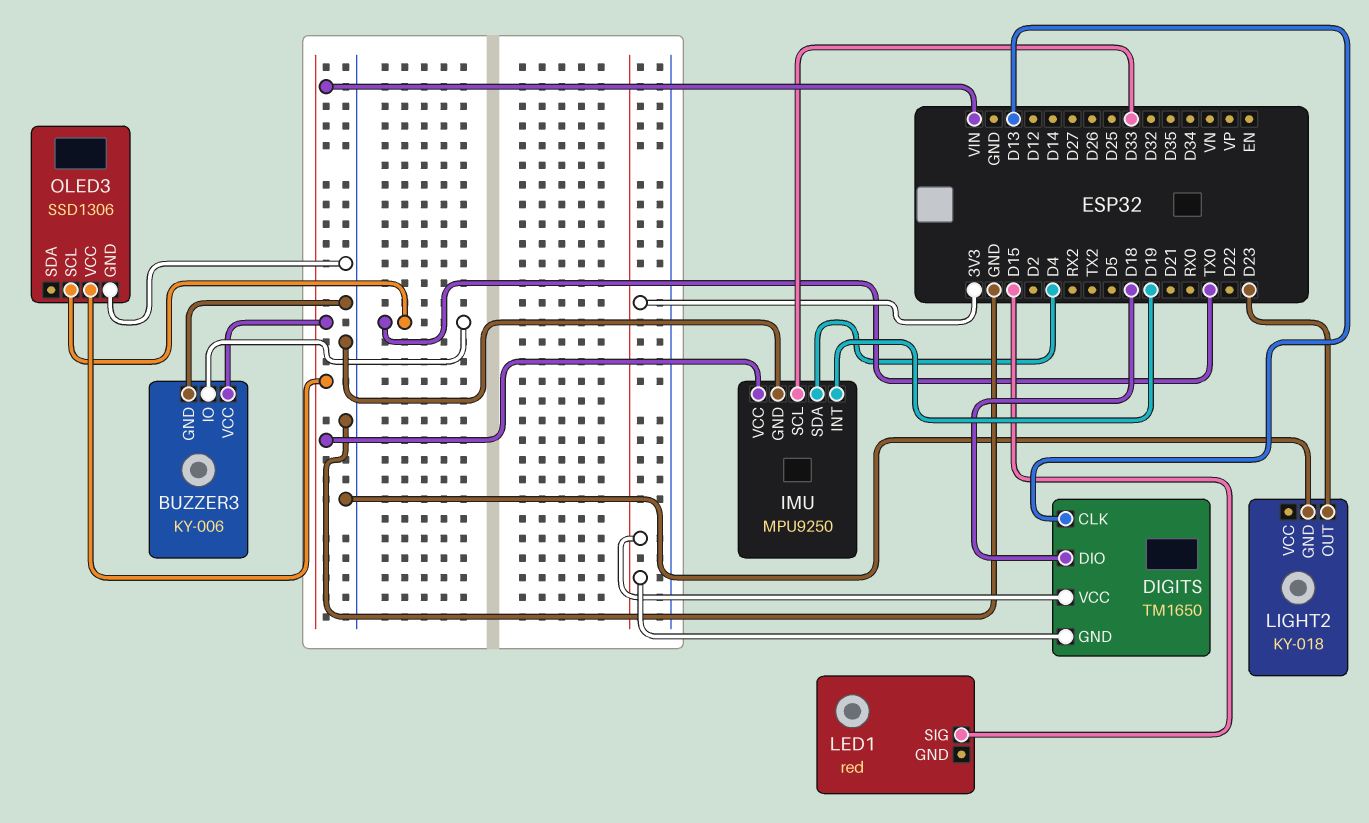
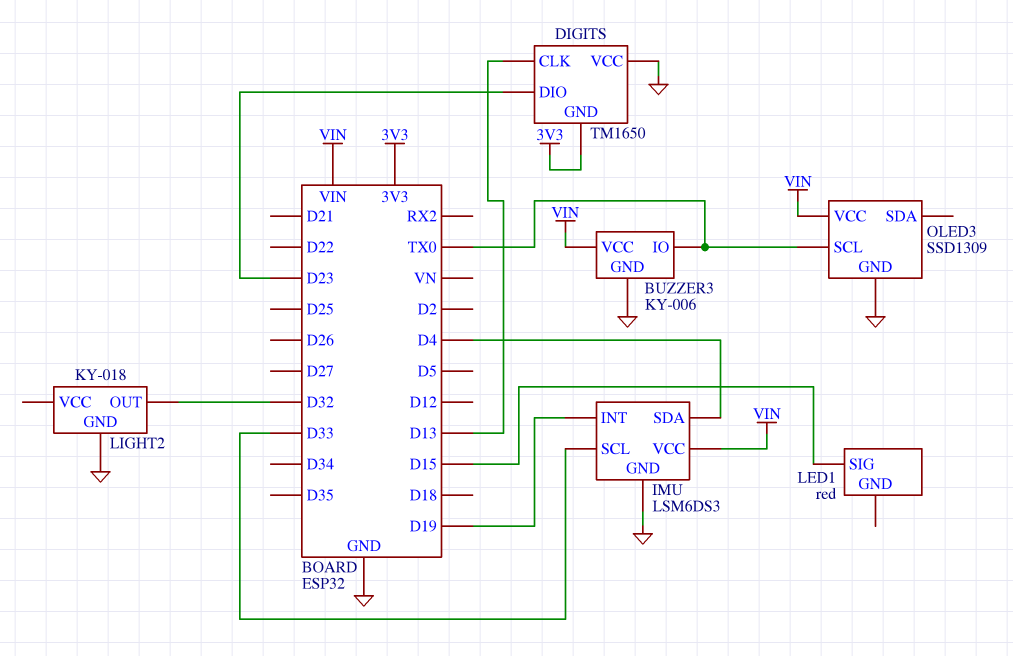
DIGITS pin DIO: D18 -> D23
DIGITS pin VCC: 3V3 -> GND
IMU: MPU9250 -> LSM6DS3
LIGHT2 pin OUT: D23 -> D32
OLED3: SSD1306 -> SSD1309

